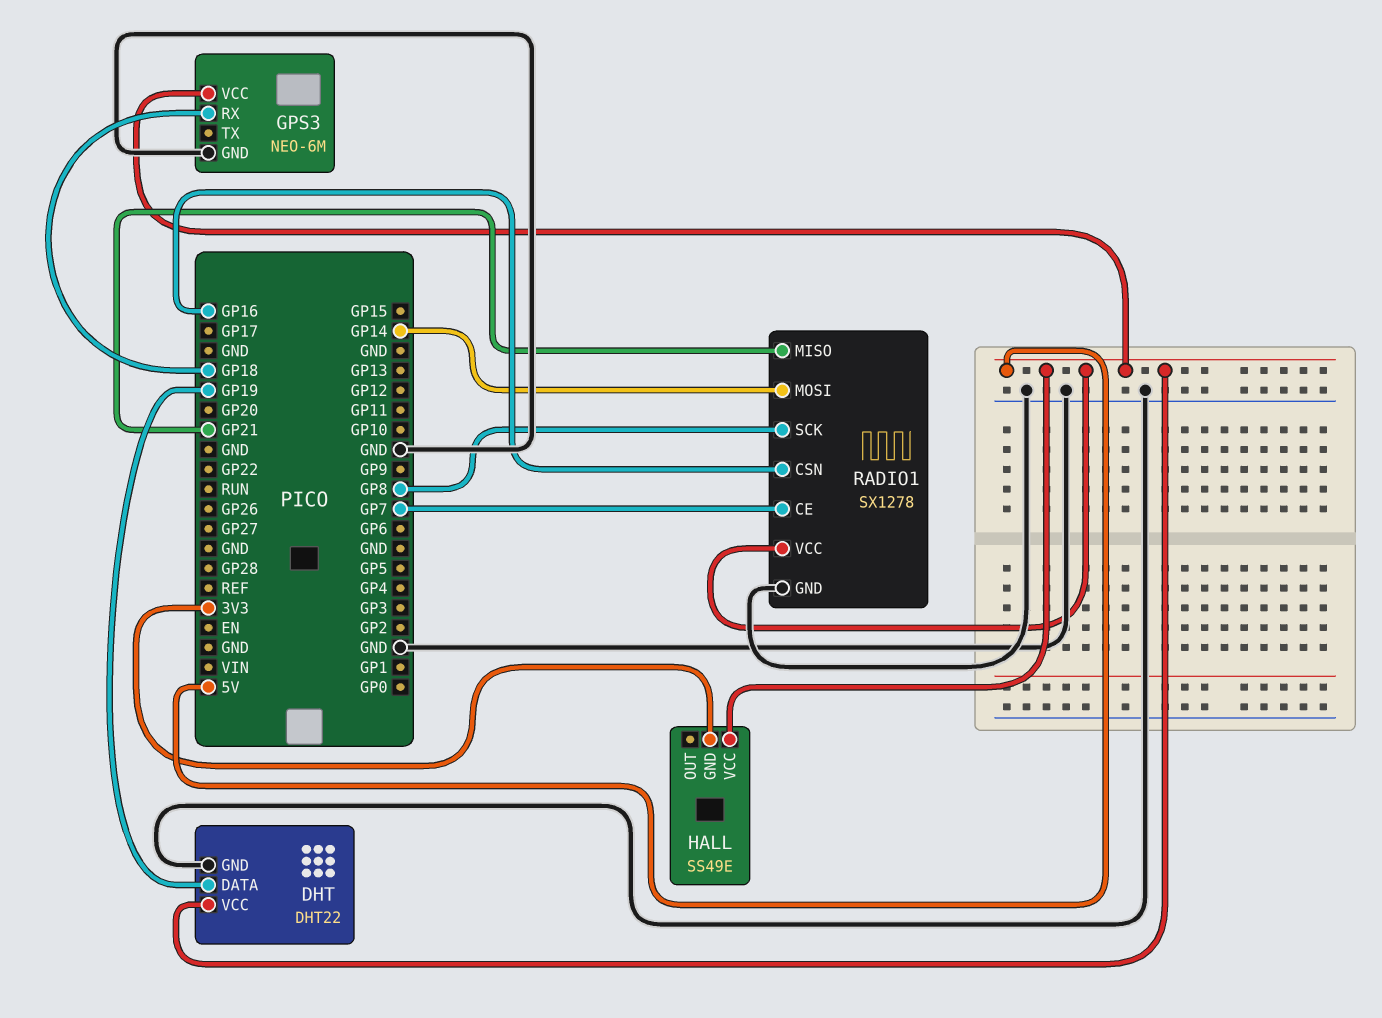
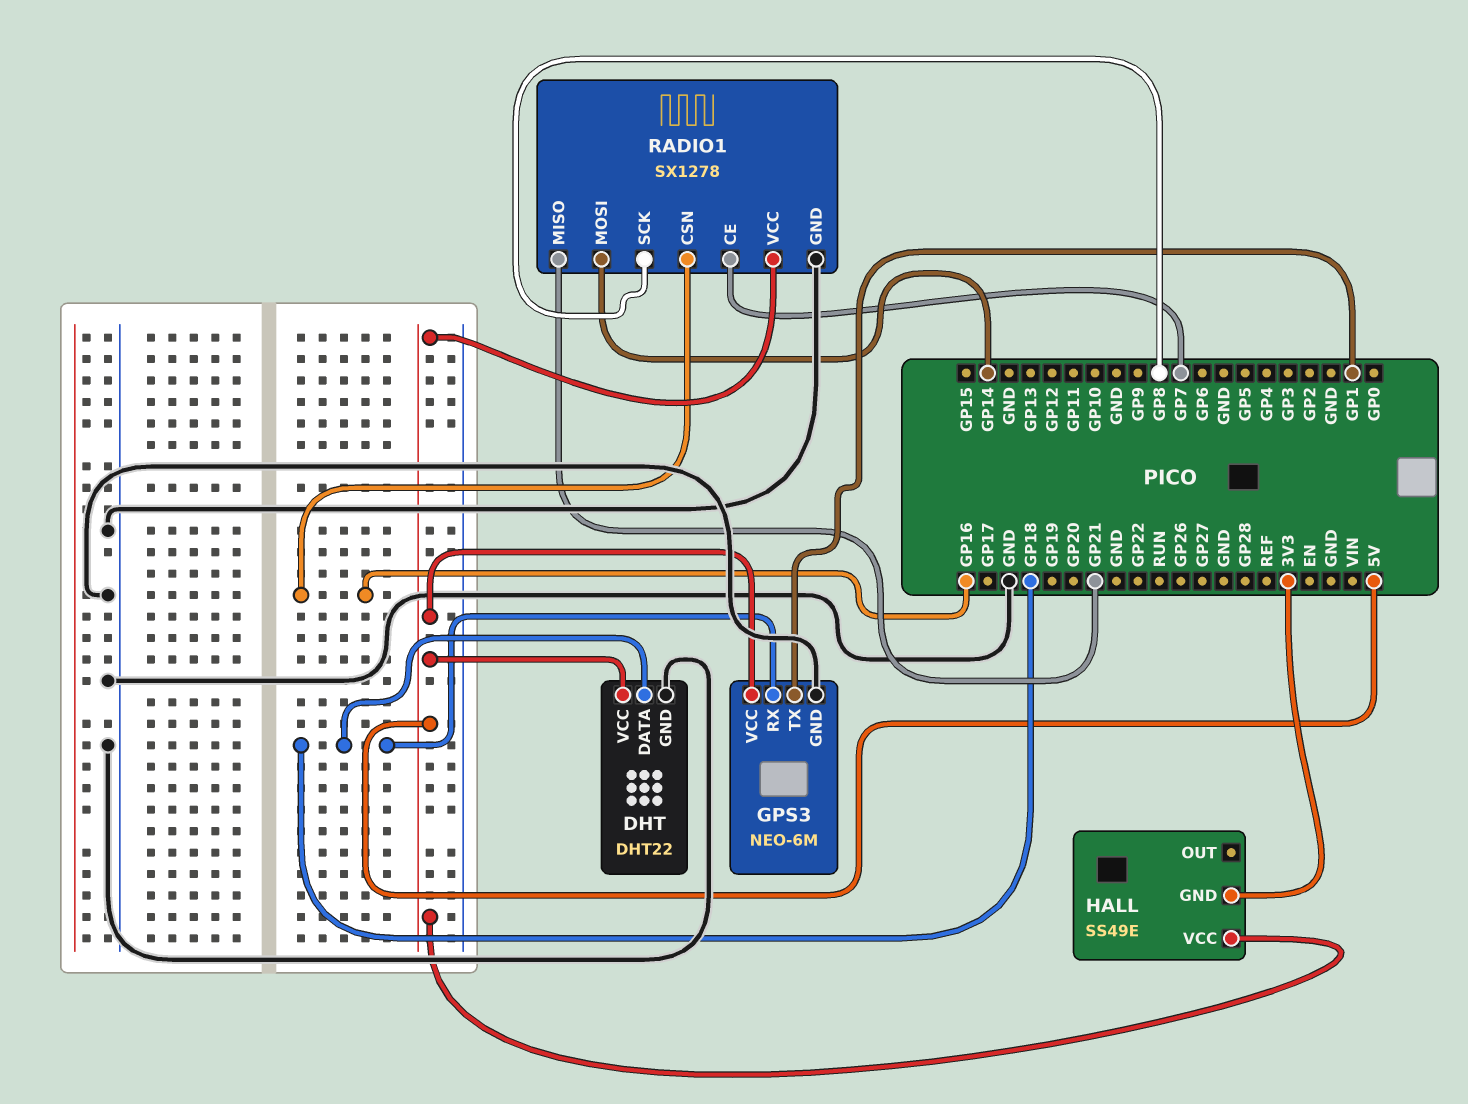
DHT pin DATA: GP19 -> GP18
GPS3 pin TX: none -> GP1

